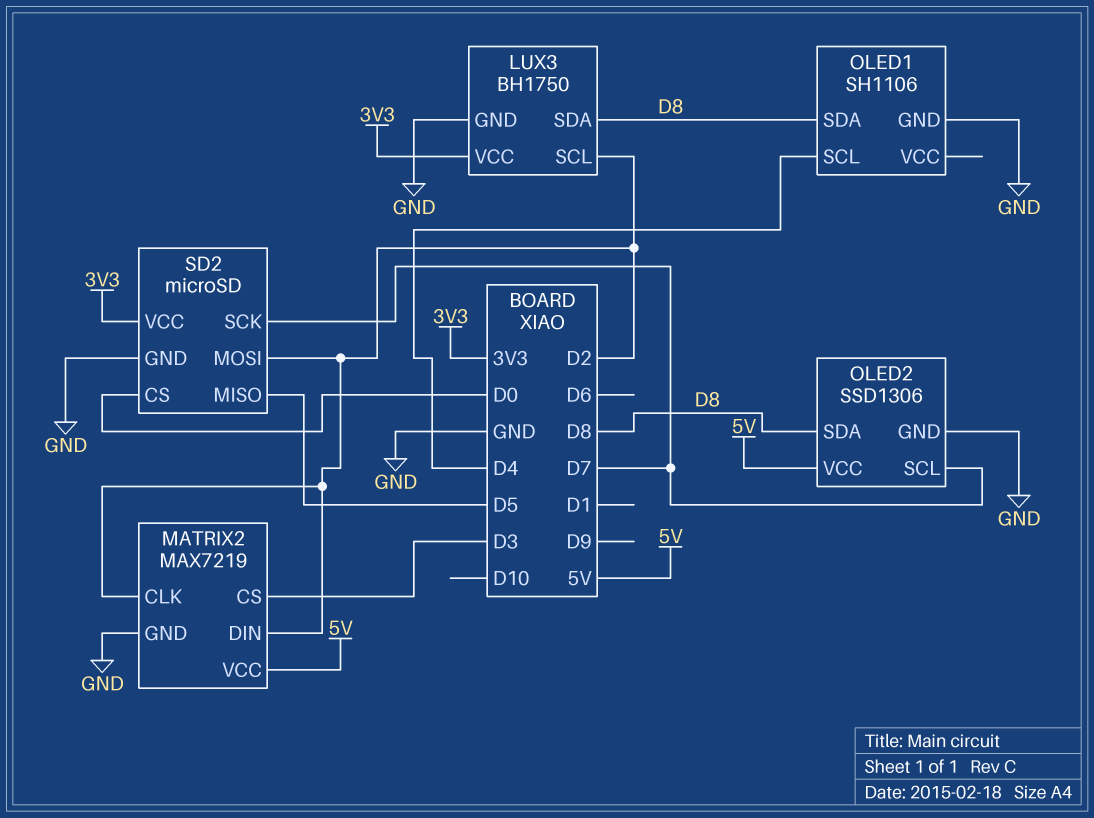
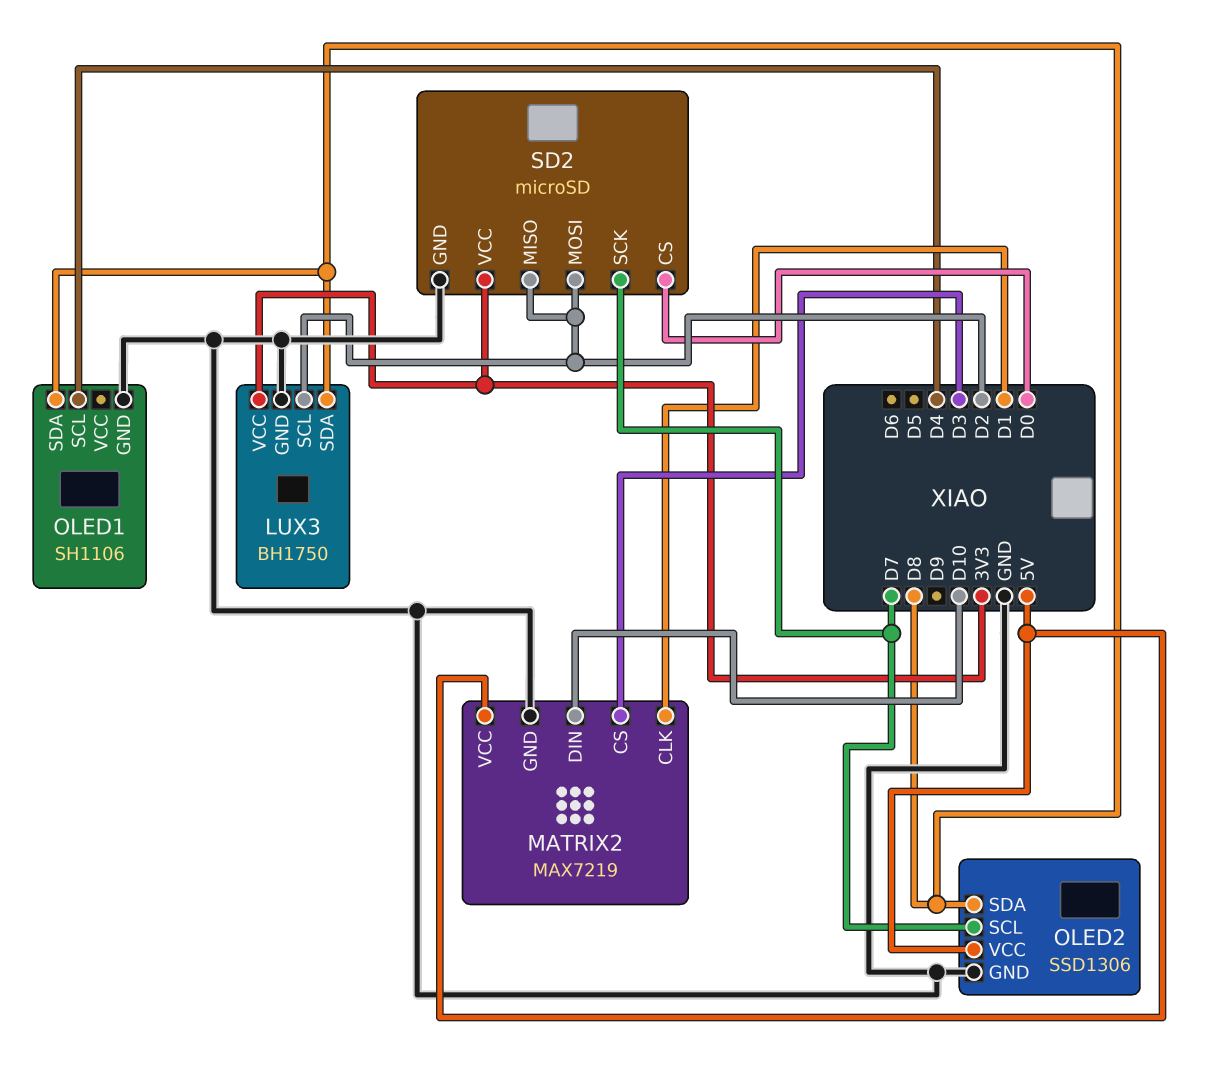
MATRIX2 pin CLK: D2 -> D1
MATRIX2 pin DIN: D2 -> D10
SD2 pin MISO: D5 -> D2

